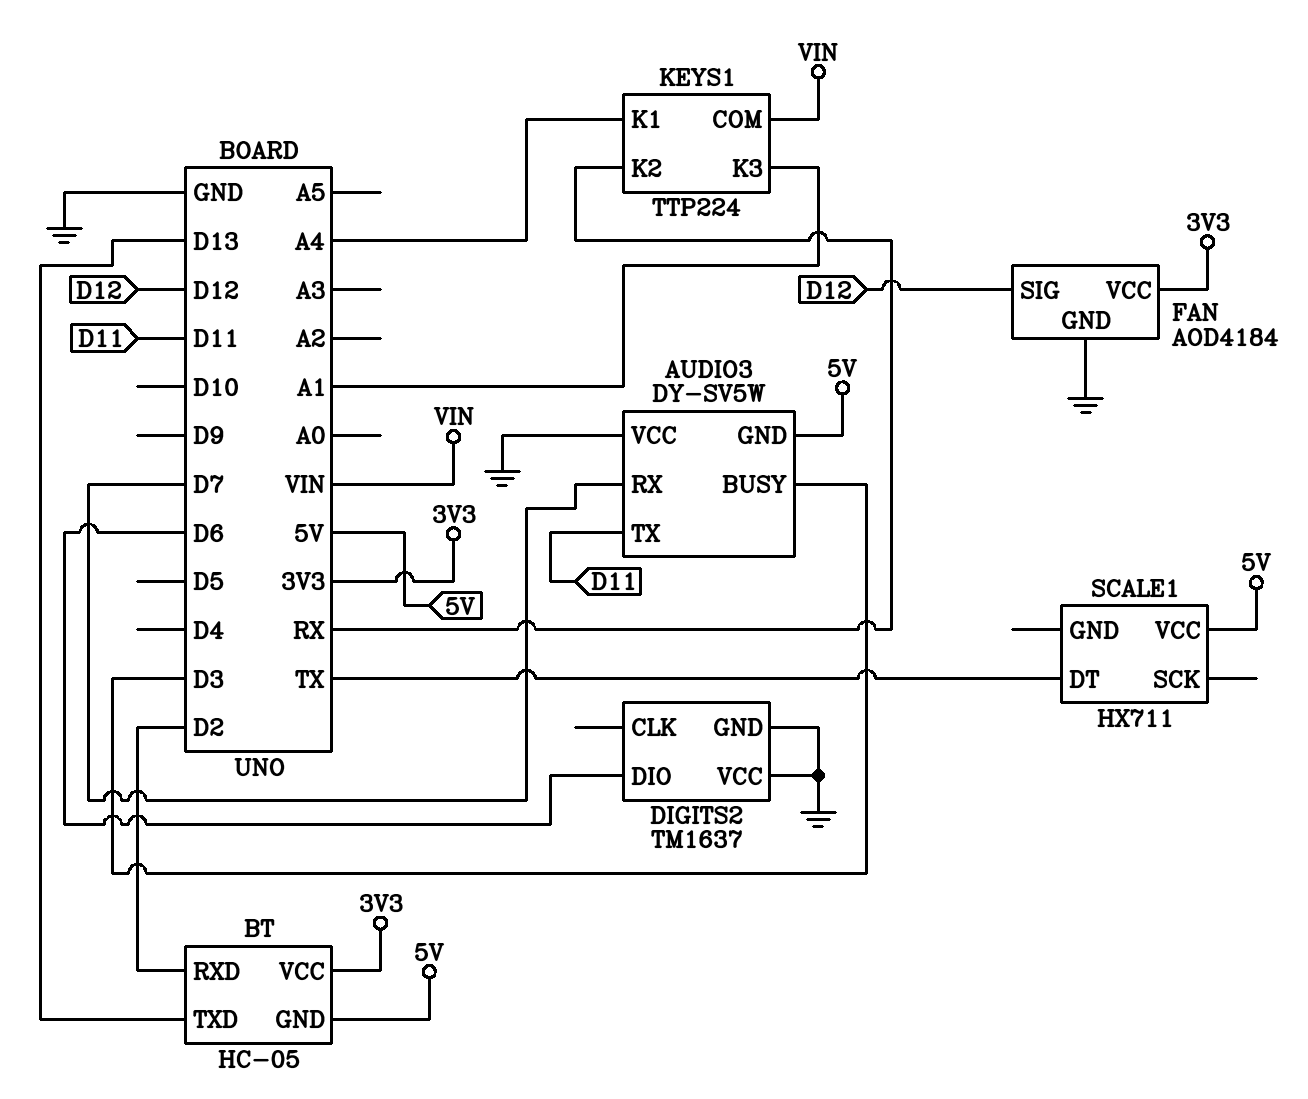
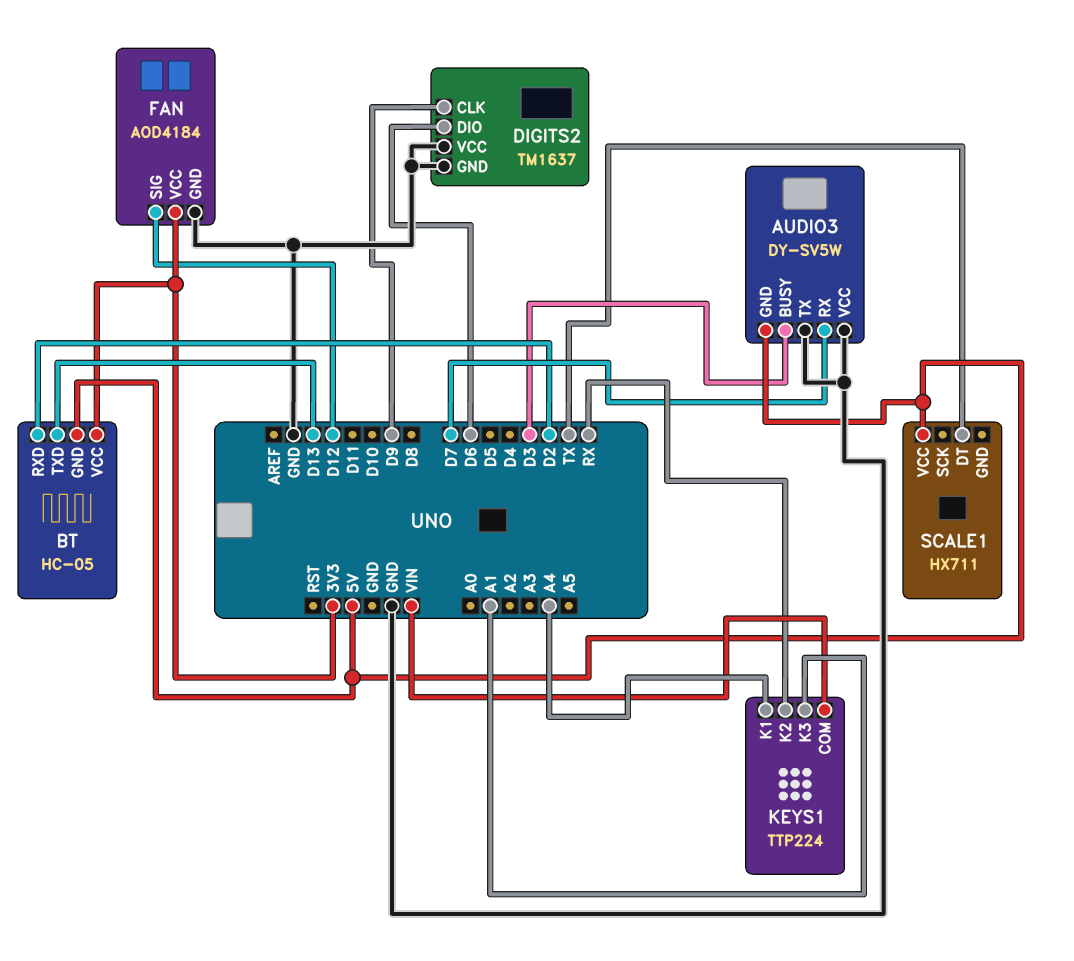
AUDIO3 pin TX: D11 -> GND
DIGITS2 pin CLK: none -> D9

